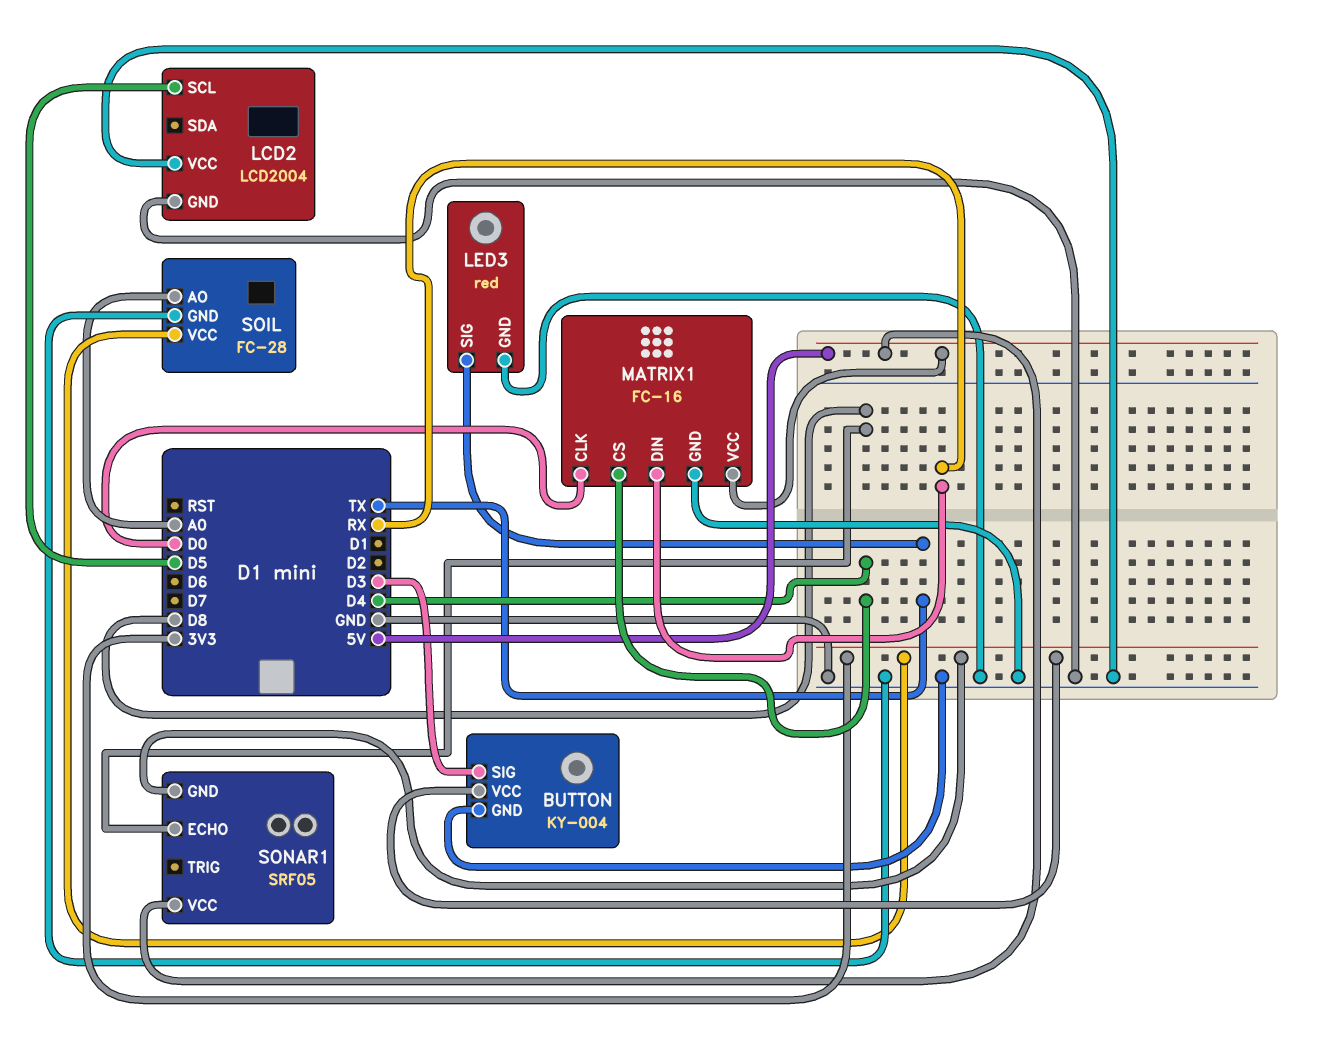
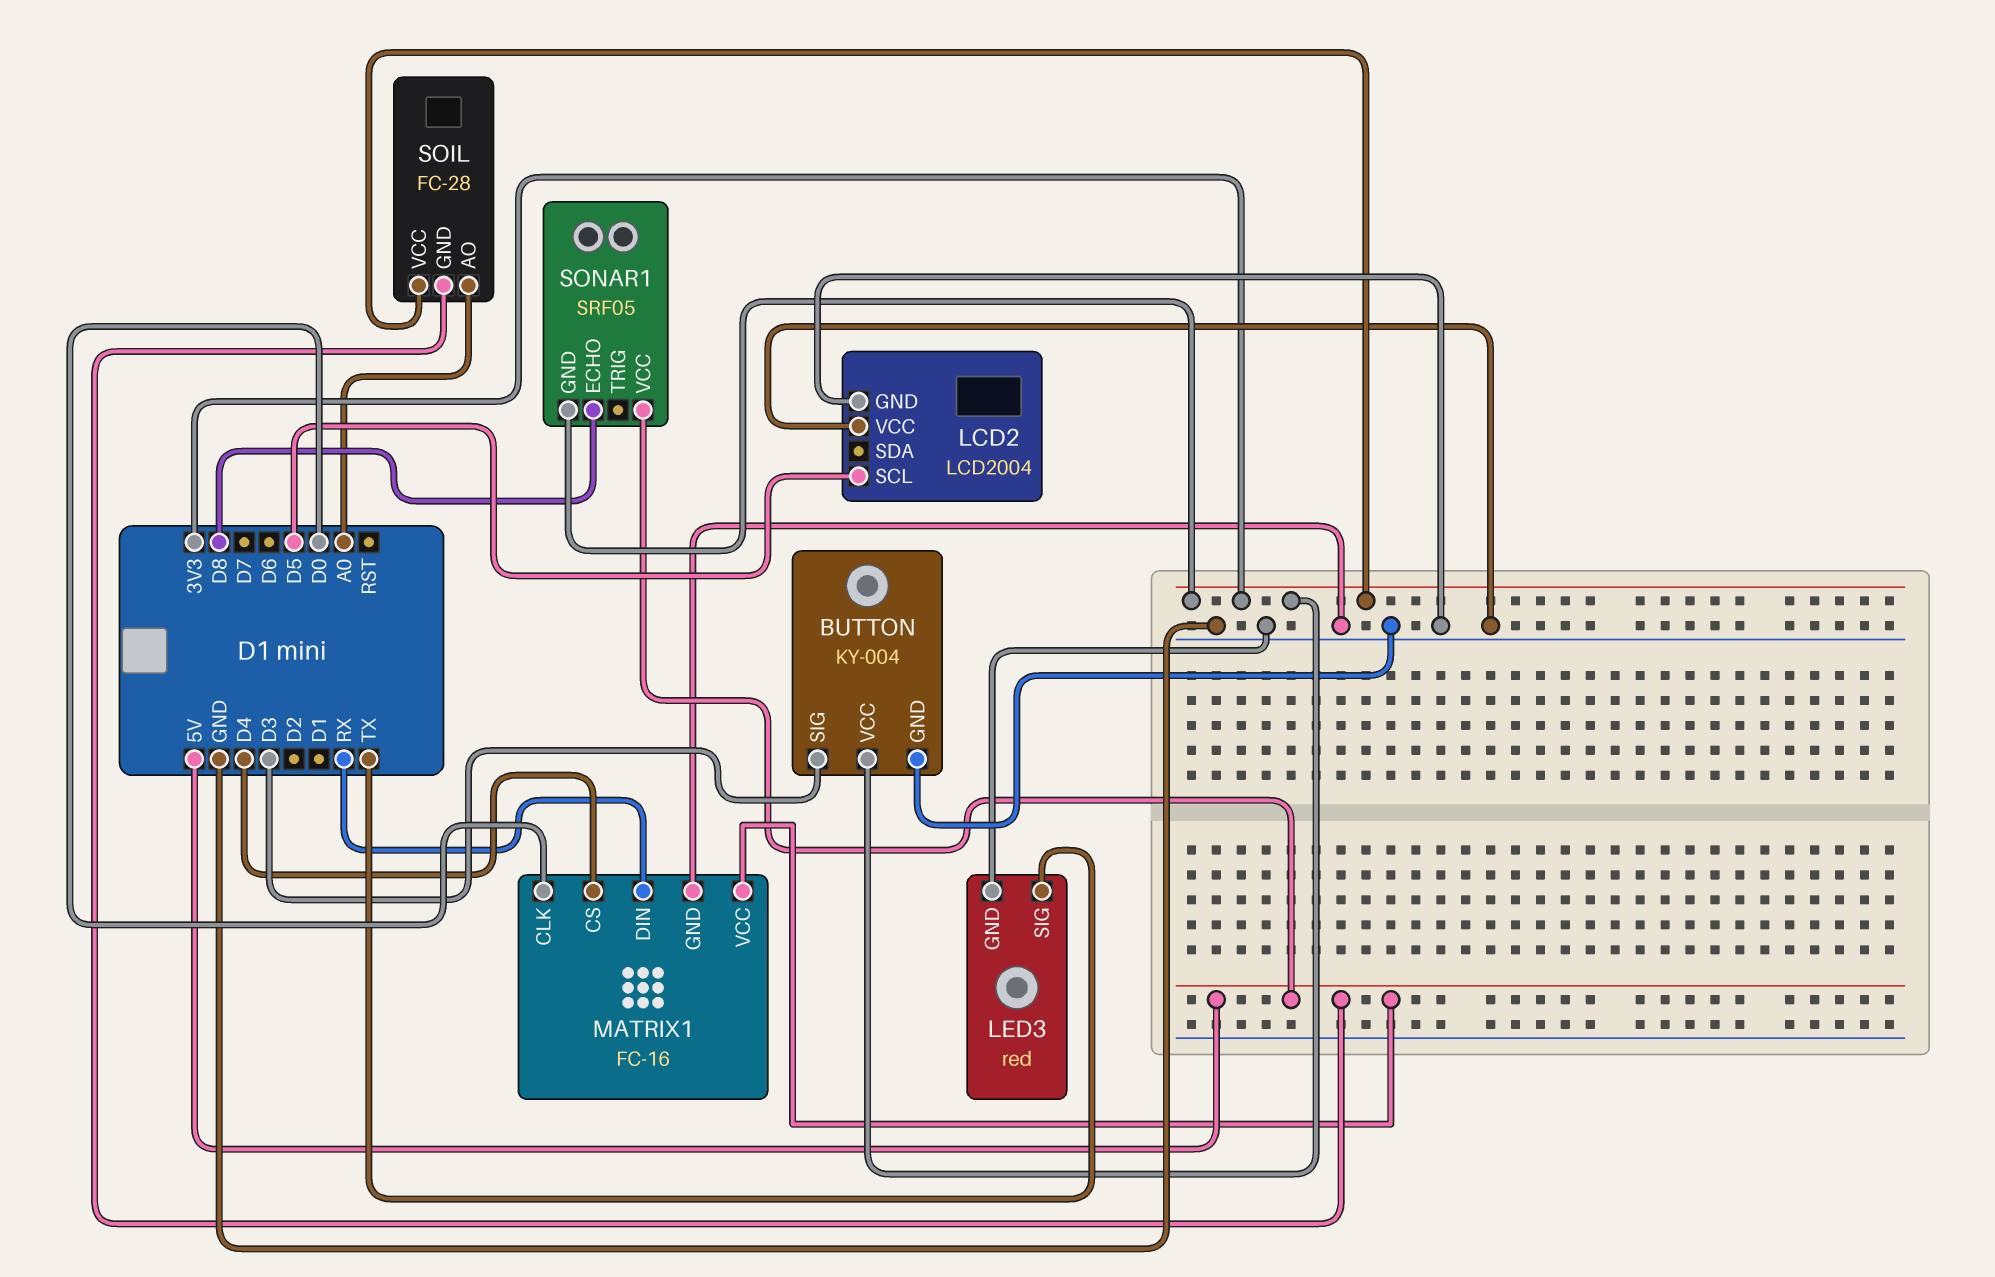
SOIL pin GND: GND -> 5V

